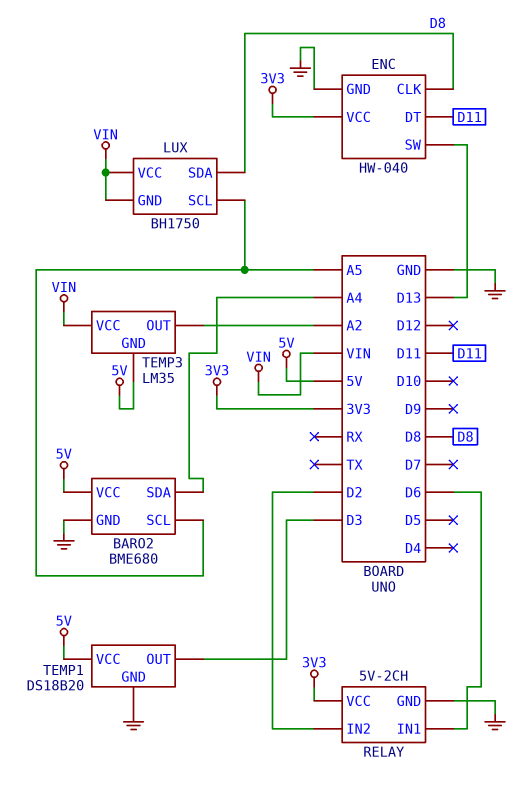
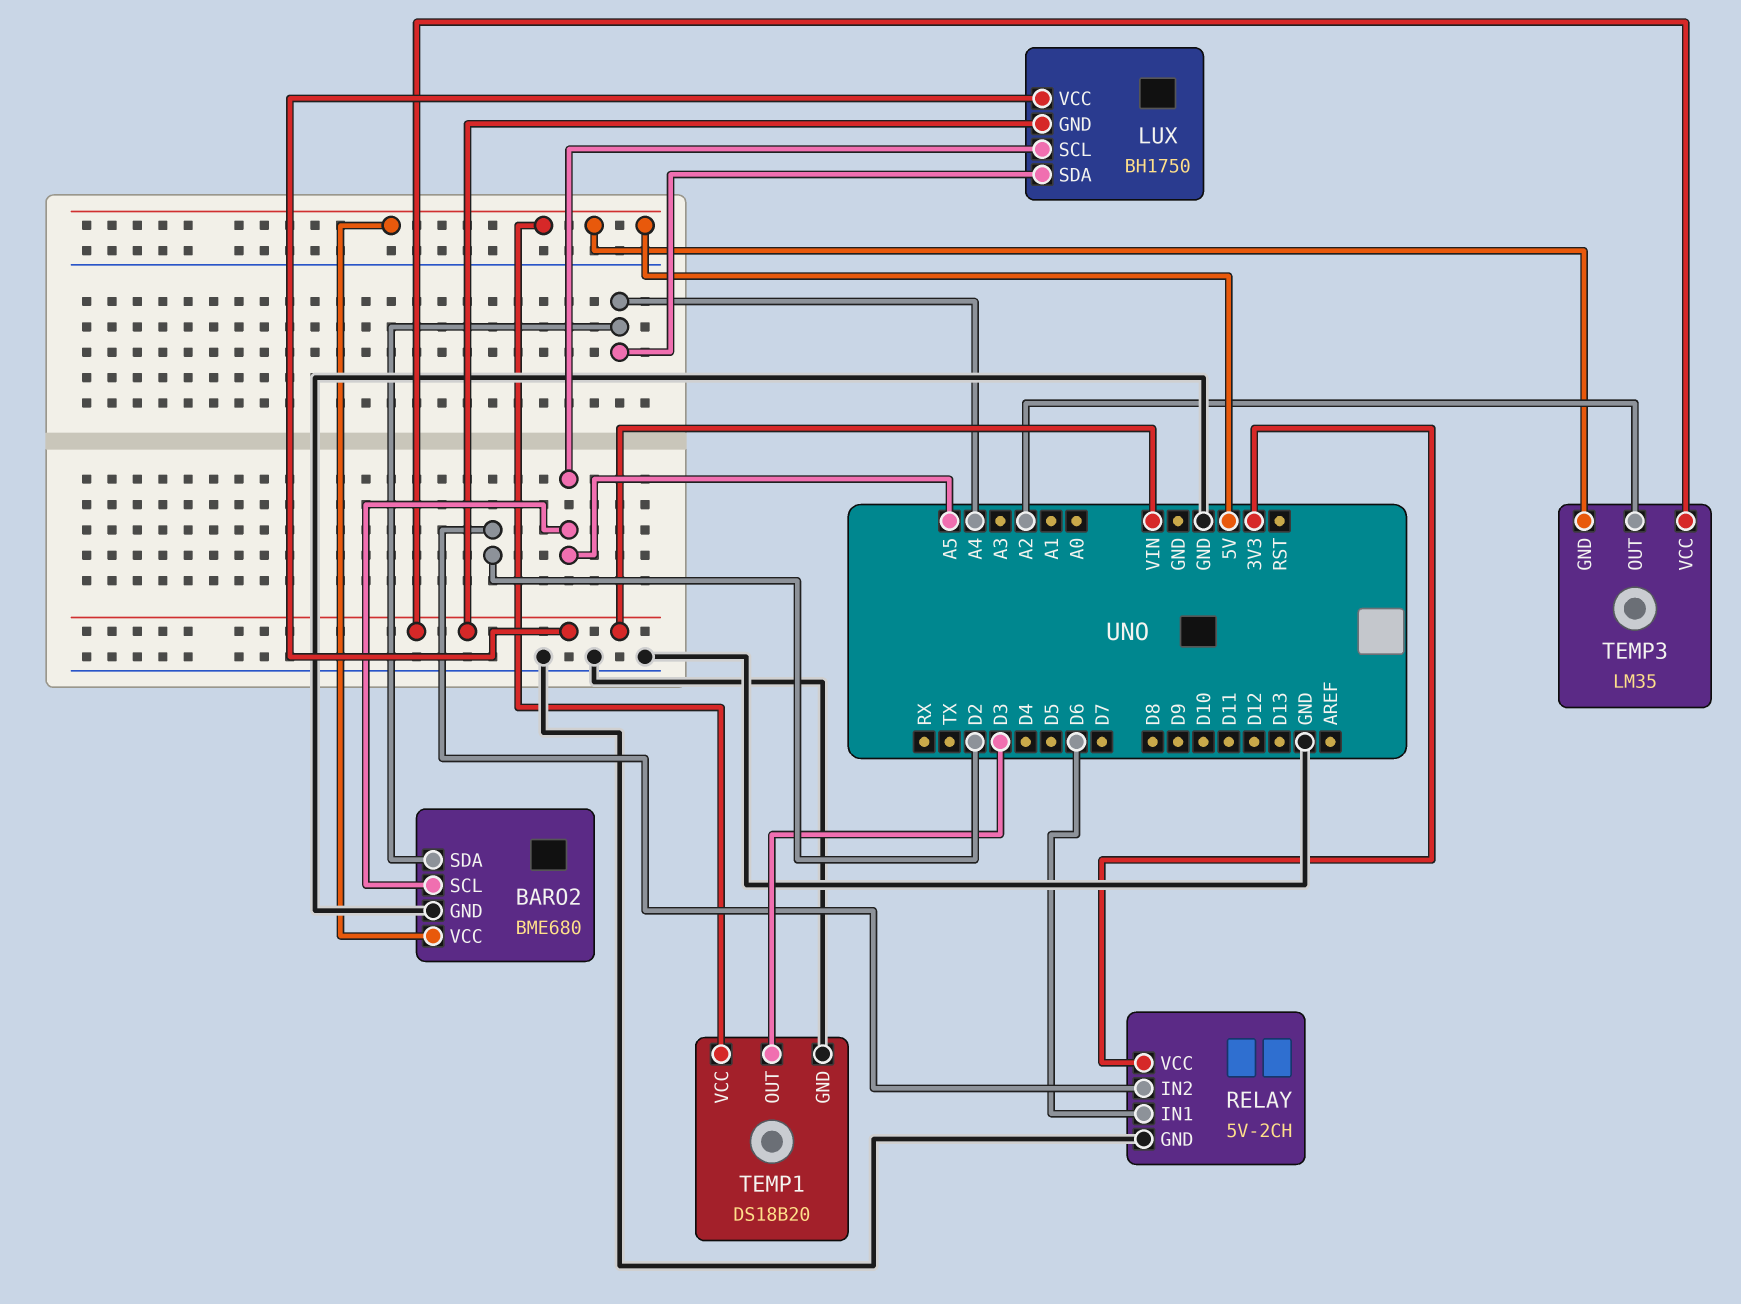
ENC: HW-040 -> none
ENC pin CLK: D8 -> none
ENC pin DT: D11 -> none
ENC pin GND: GND -> none
ENC pin SW: D13 -> none
ENC pin VCC: 3V3 -> none
LUX pin SDA: D8 -> A4

